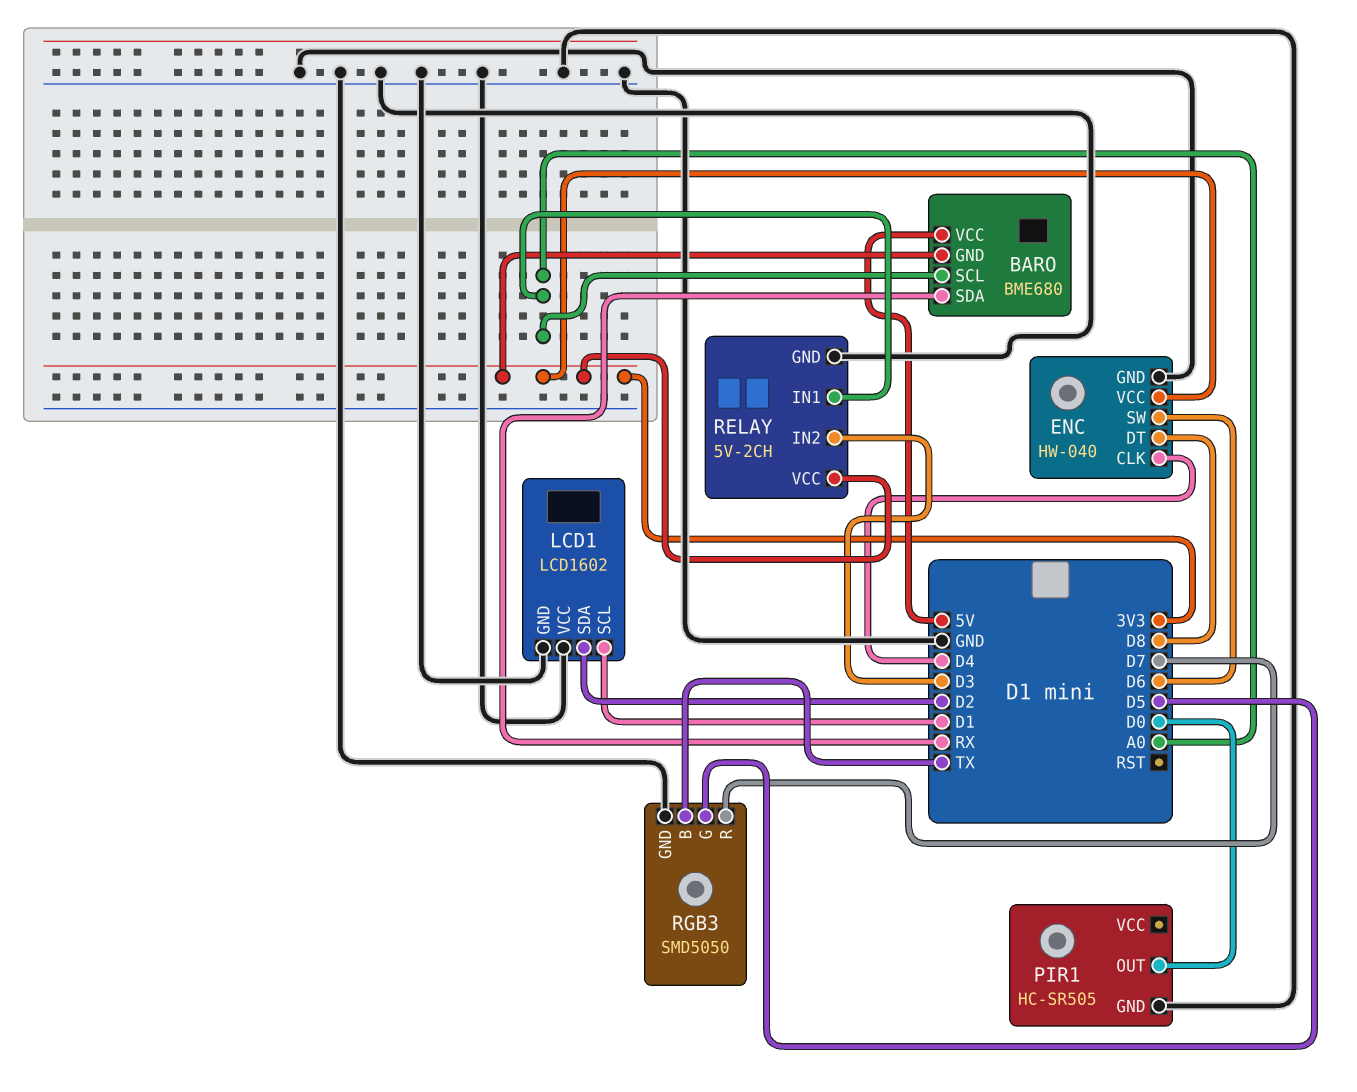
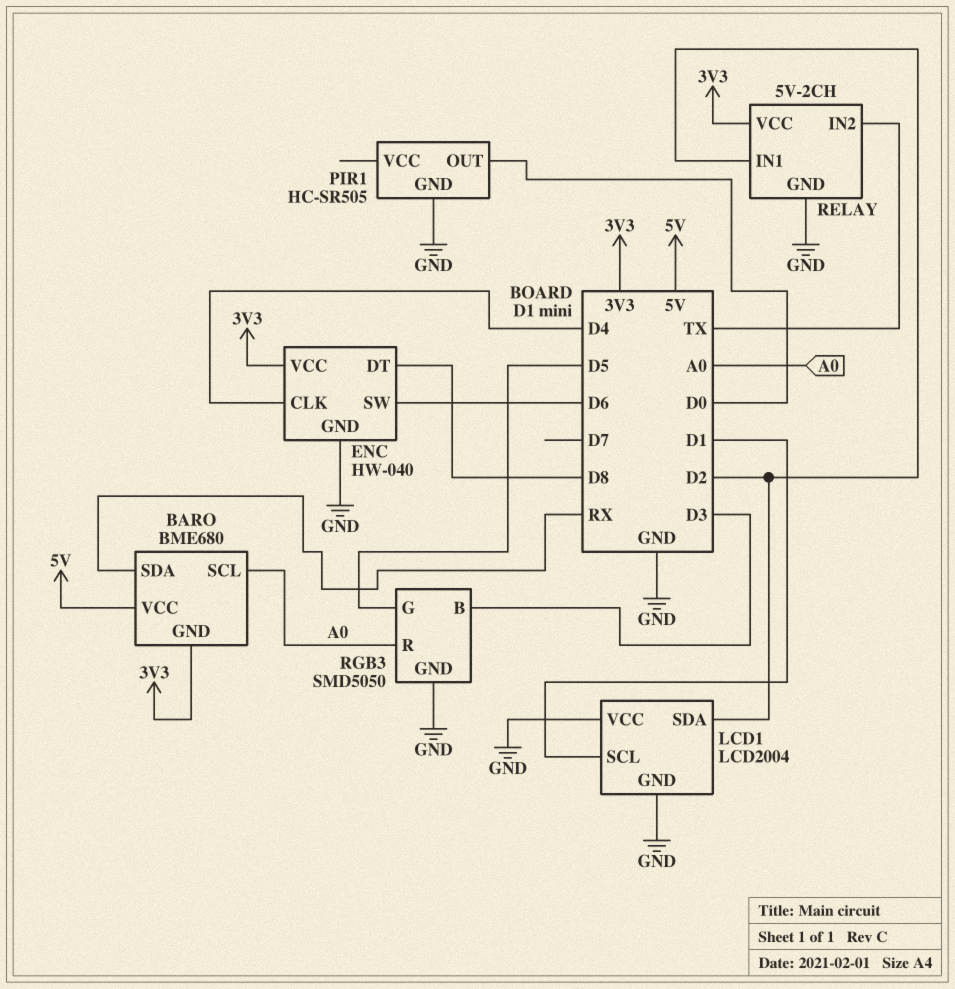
LCD1: LCD1602 -> LCD2004
RELAY pin IN1: A0 -> D2
RELAY pin IN2: D3 -> TX
RGB3 pin B: TX -> D3
RGB3 pin R: D7 -> A0

